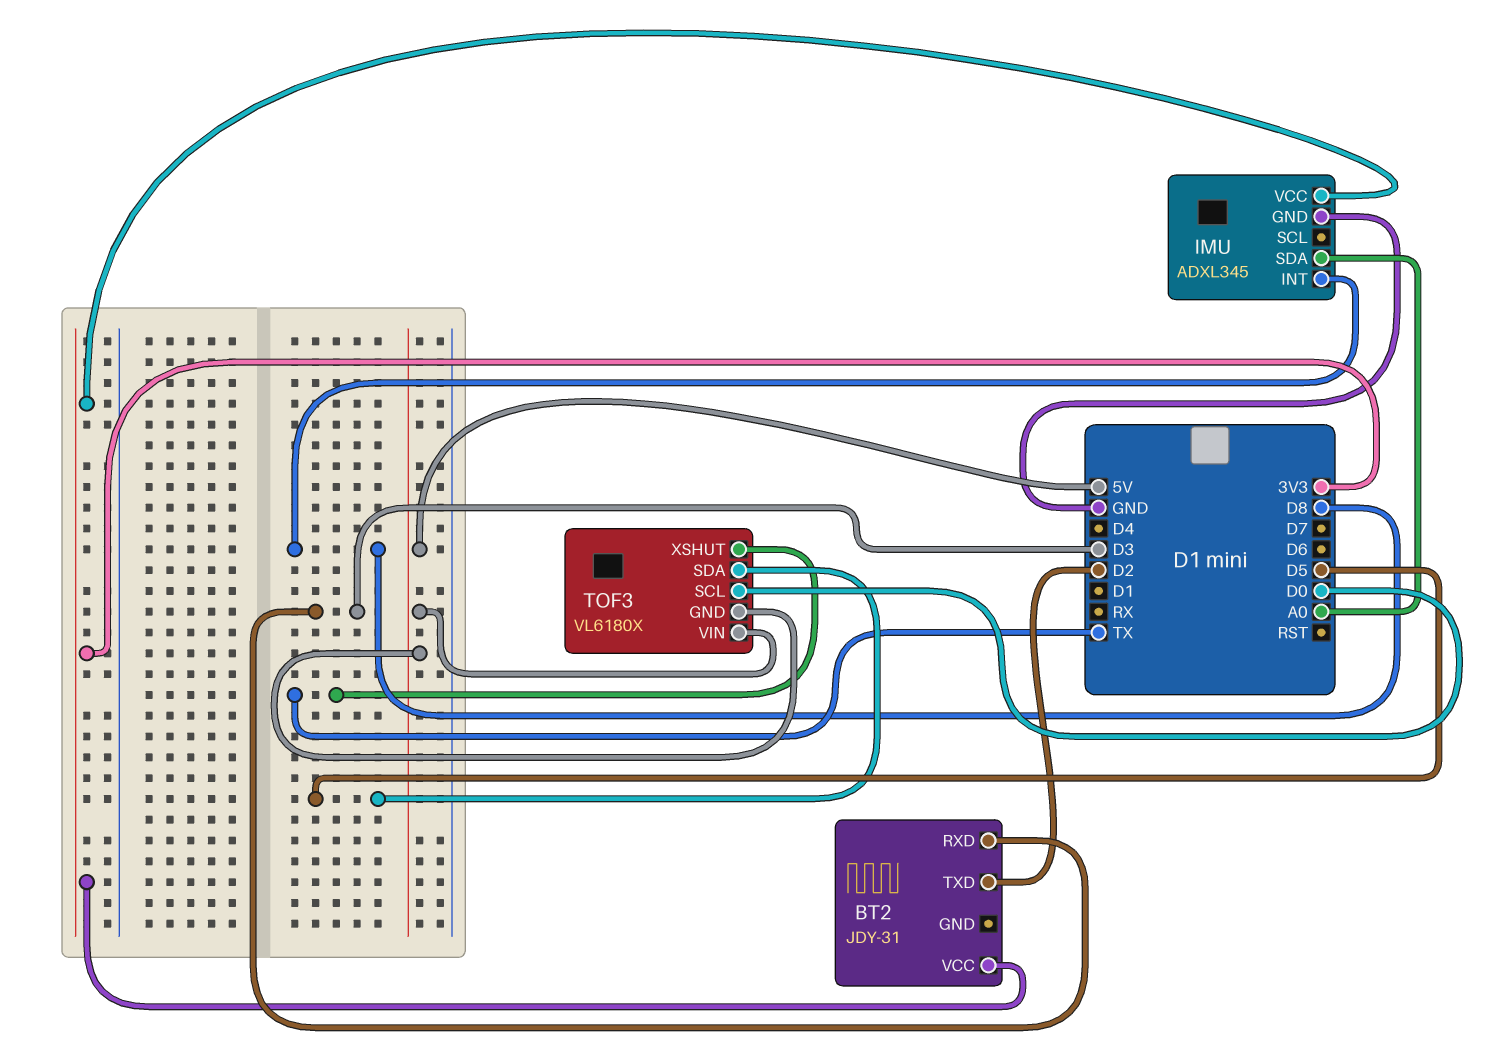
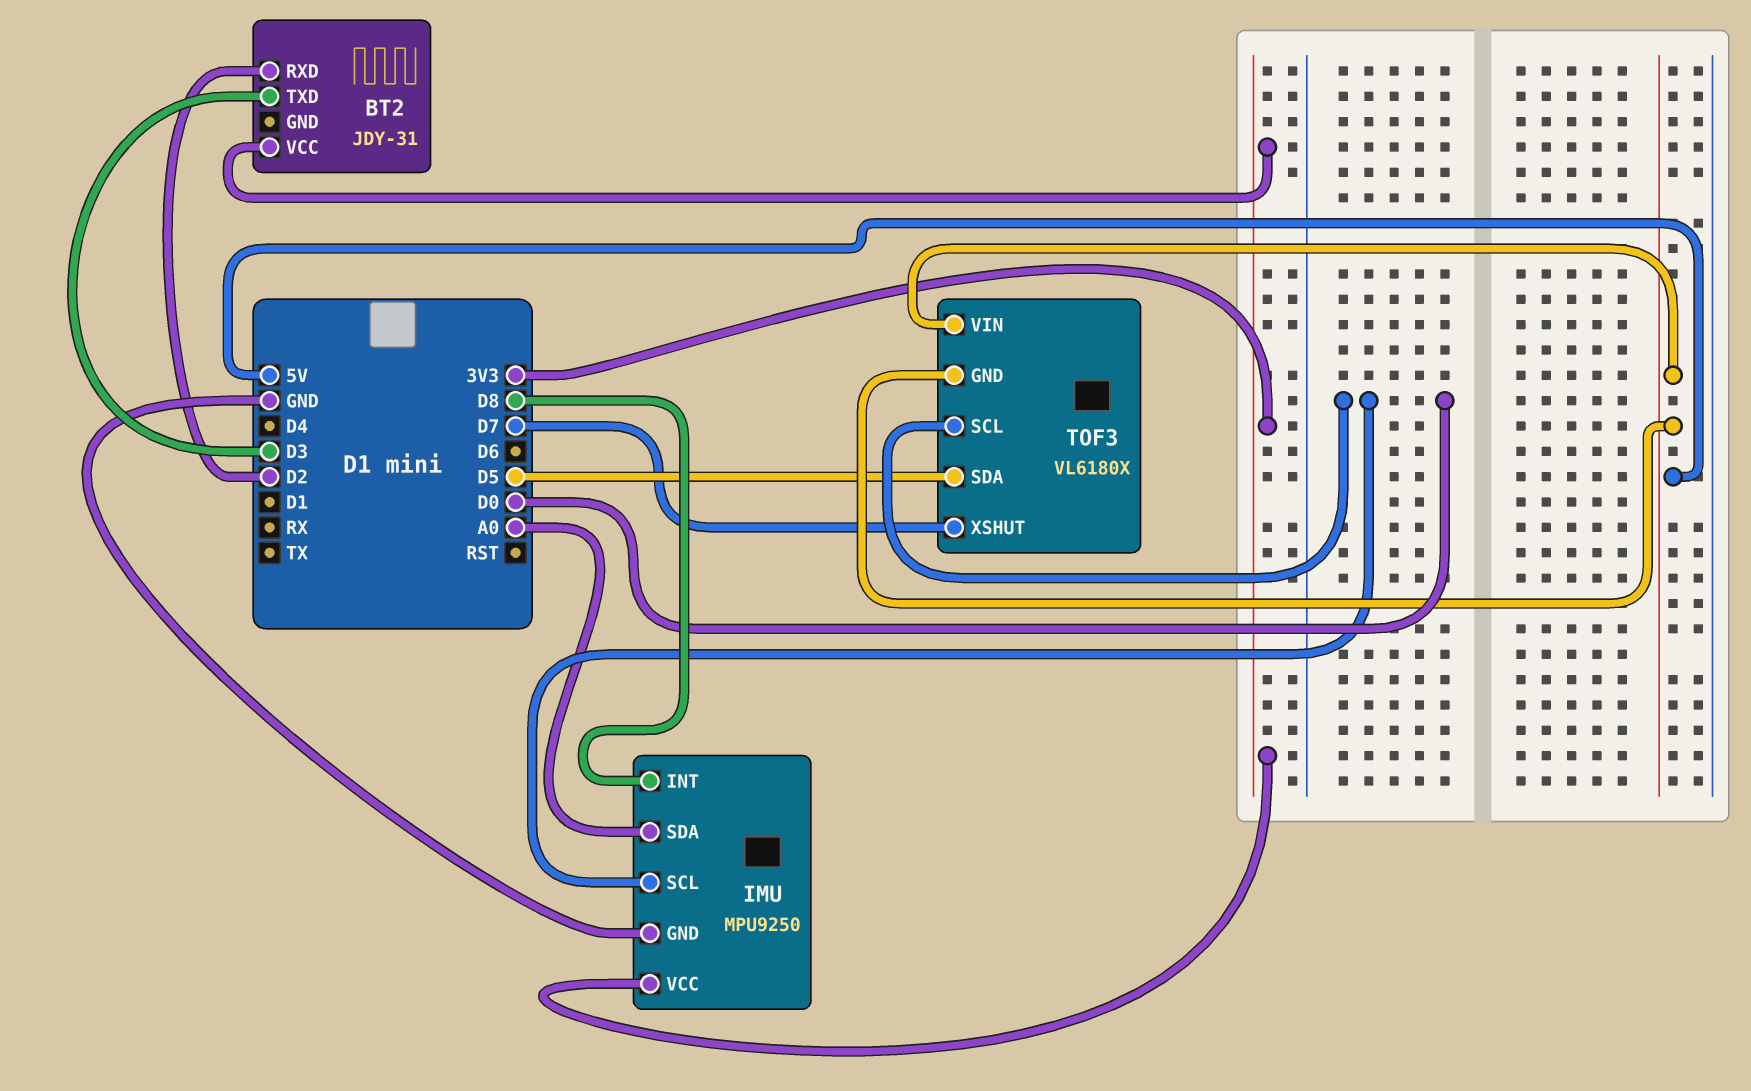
BT2 pin RXD: D3 -> D2
BT2 pin TXD: D2 -> D3
IMU: ADXL345 -> MPU9250
IMU pin SCL: none -> D0
TOF3 pin XSHUT: TX -> D7

